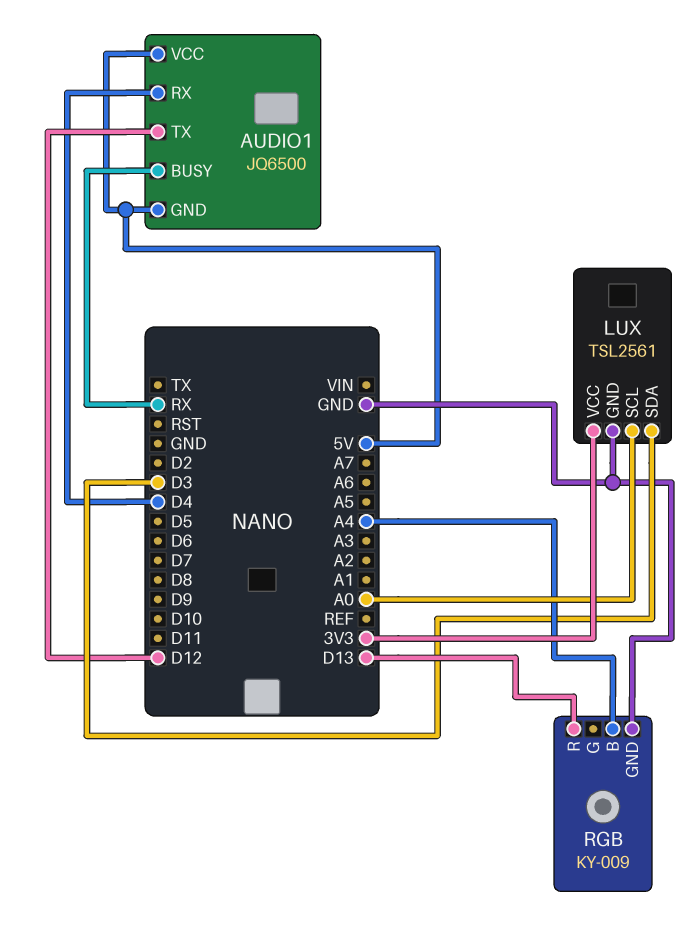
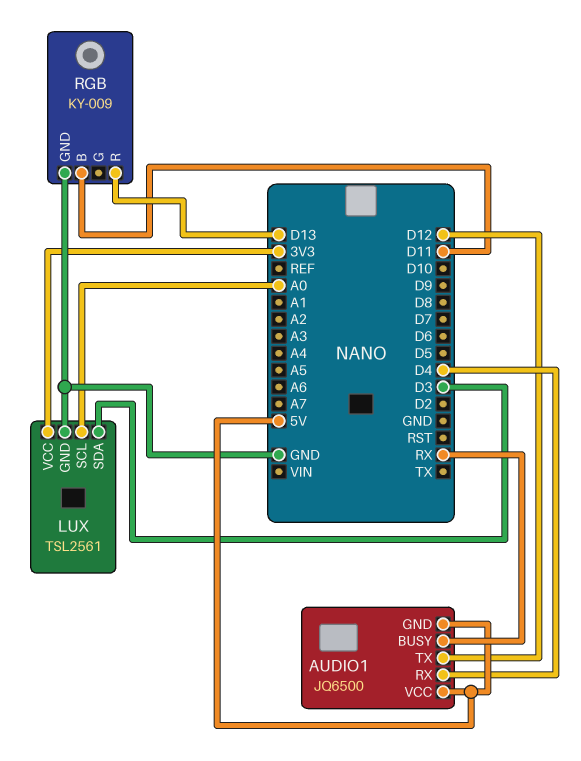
RGB pin B: A4 -> D11

